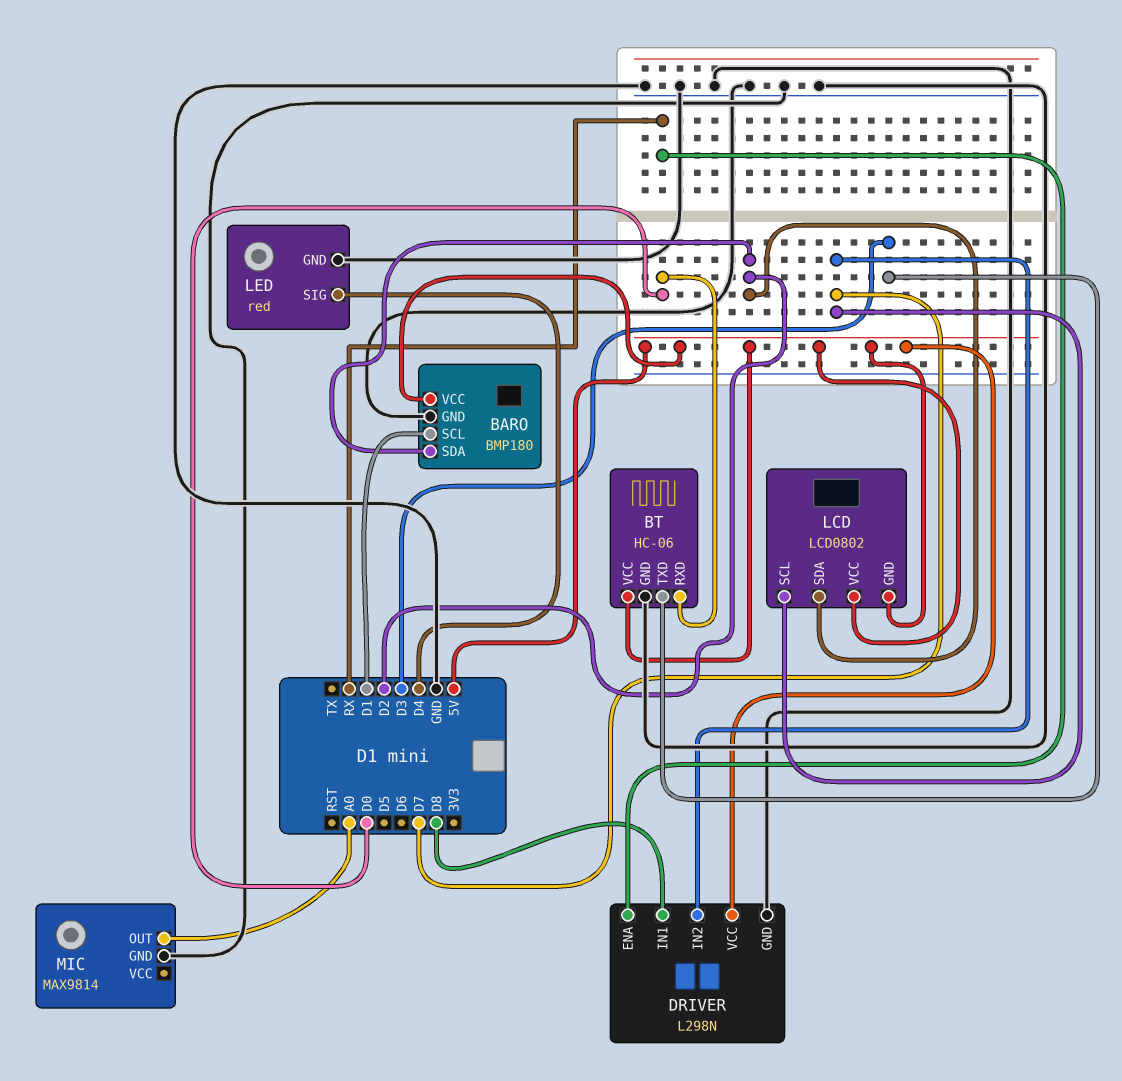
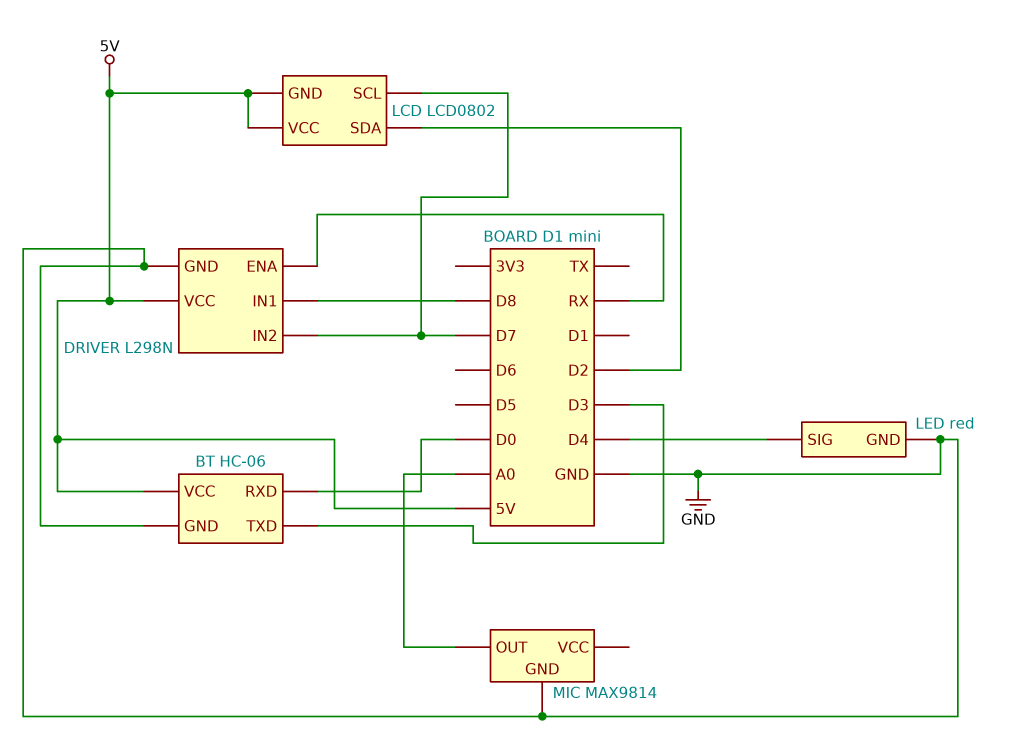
BARO: BMP180 -> none
BARO pin GND: GND -> none
BARO pin SCL: D1 -> none
BARO pin SDA: D2 -> none
BARO pin VCC: 5V -> none

